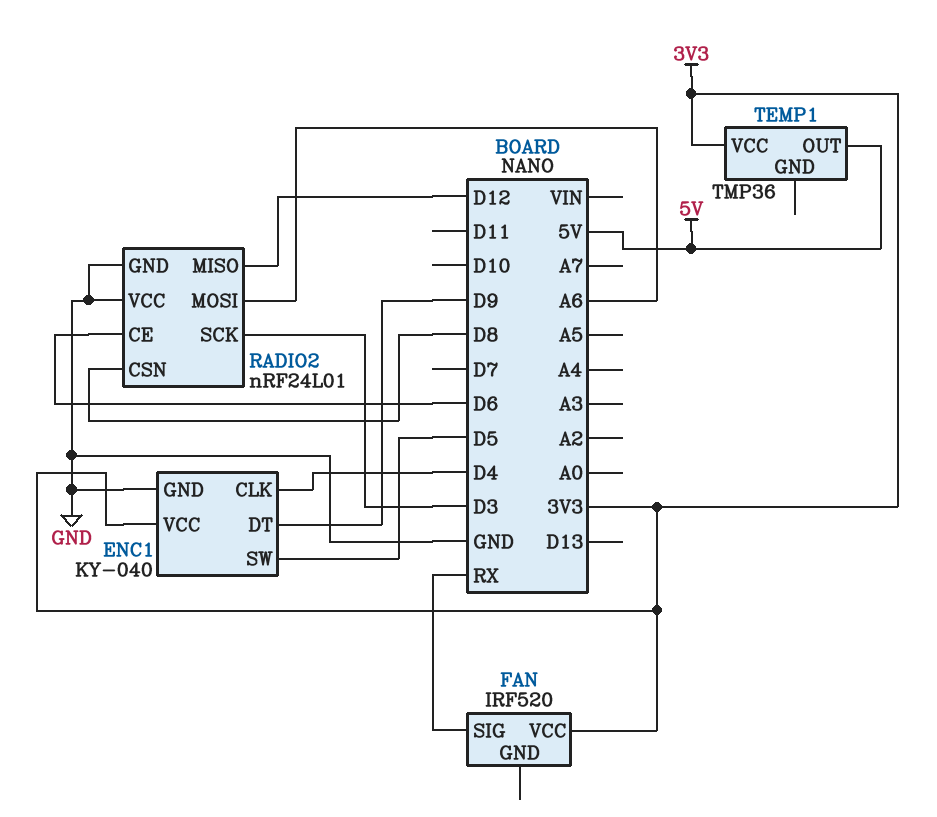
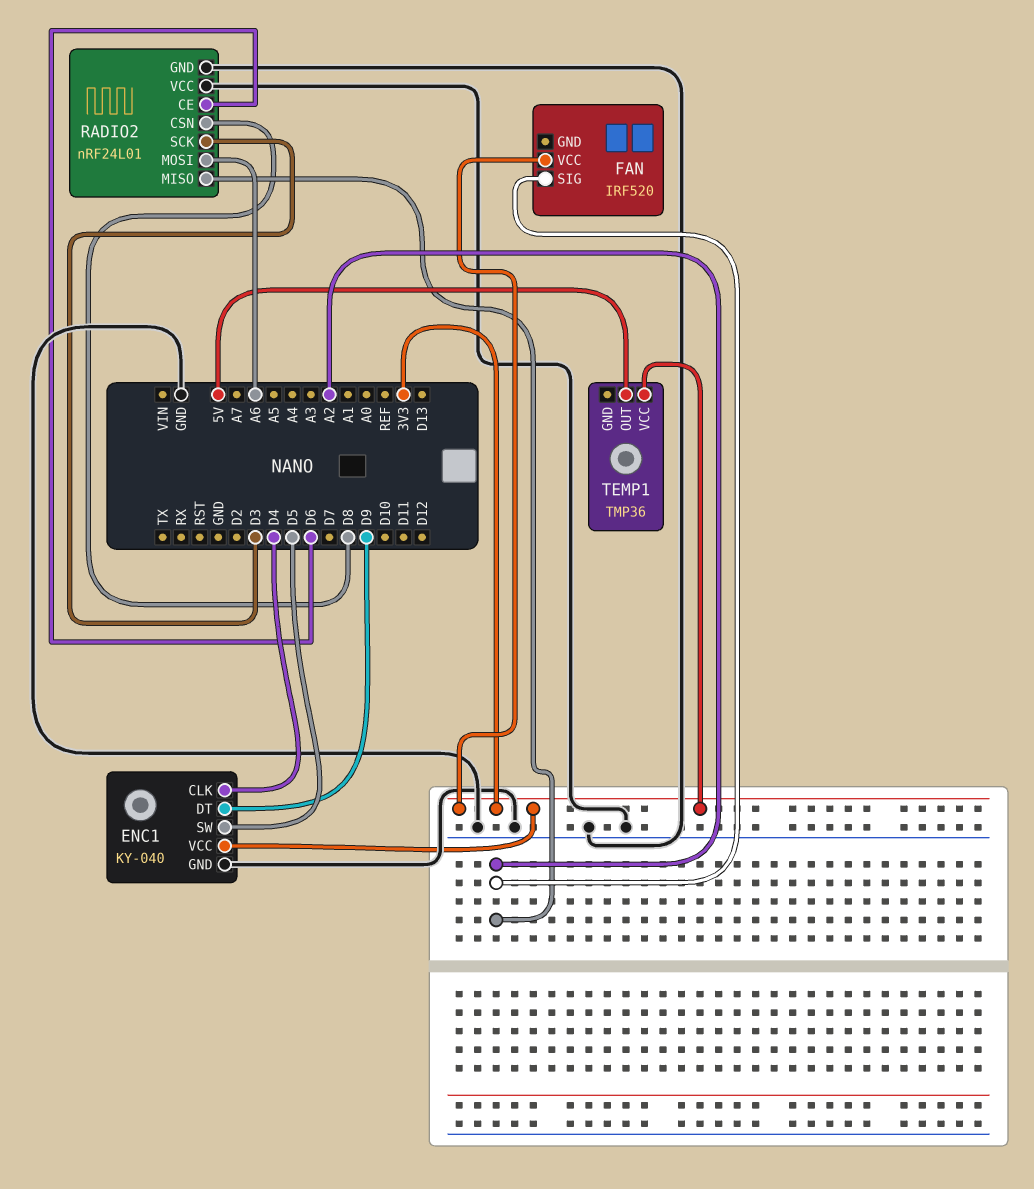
FAN pin SIG: RX -> A2
RADIO2 pin MISO: D12 -> A2

